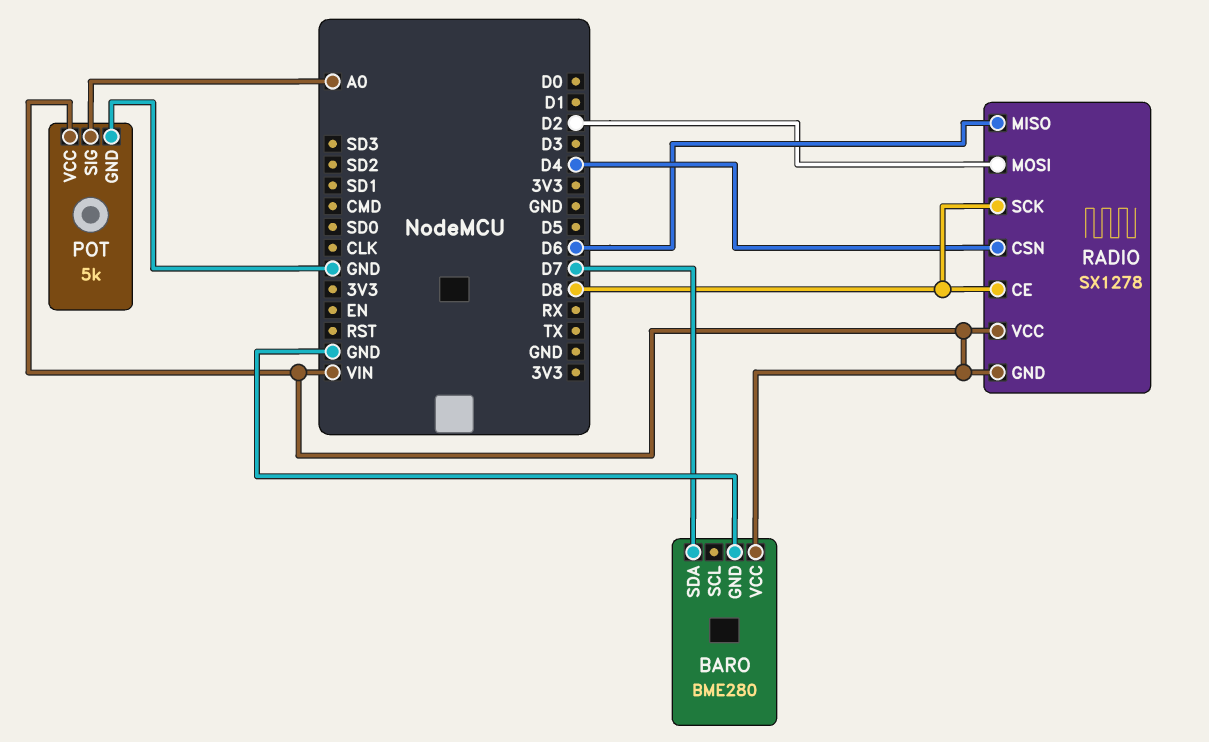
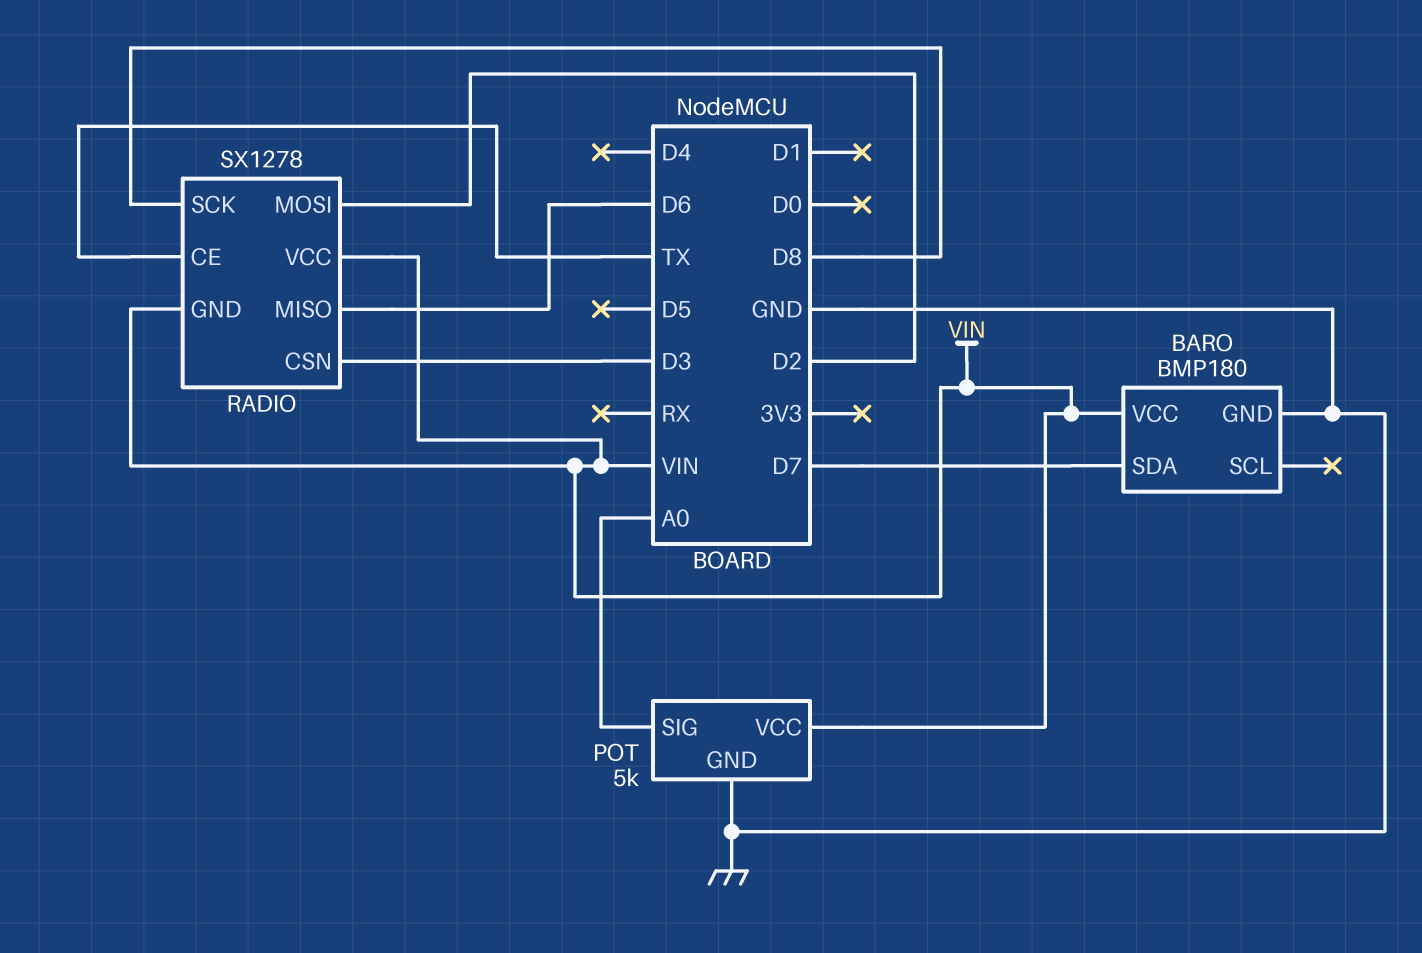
BARO: BME280 -> BMP180
RADIO pin CE: D8 -> TX
RADIO pin CSN: D4 -> D3

